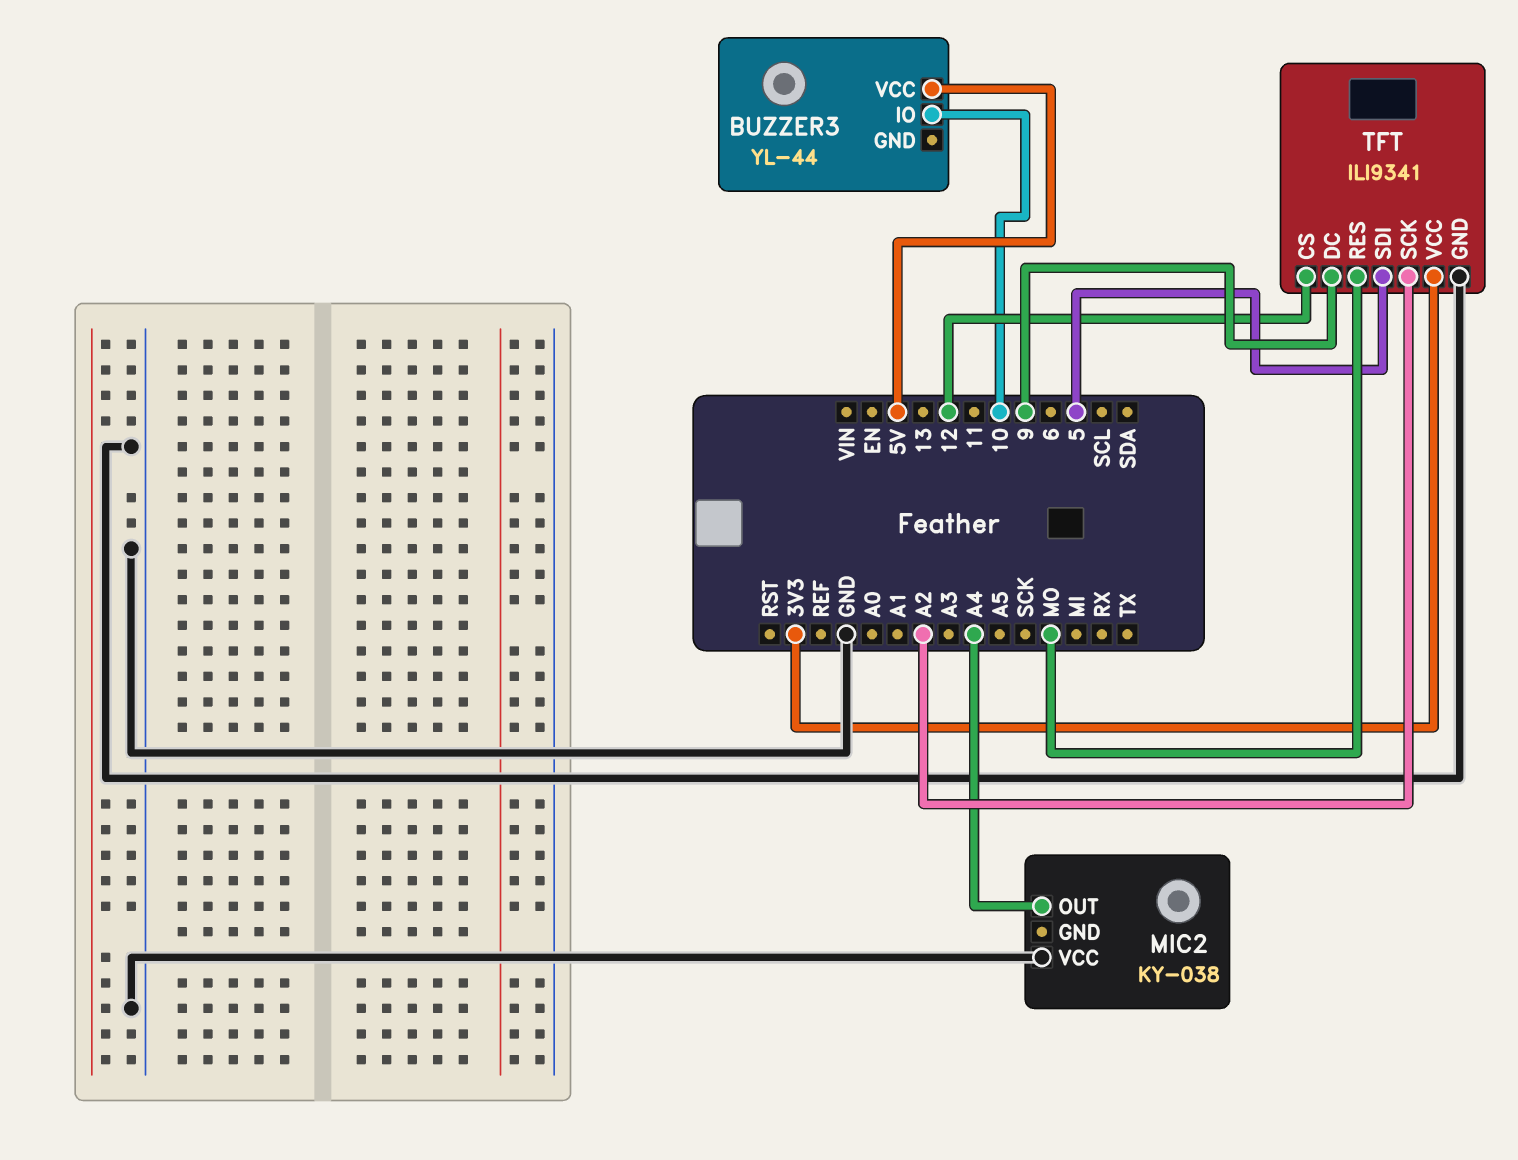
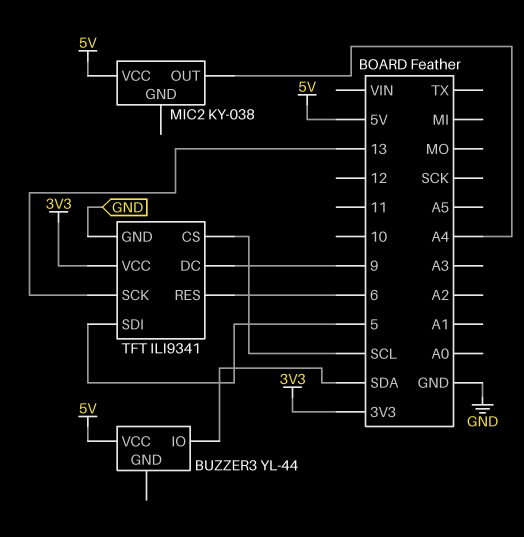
BUZZER3 pin IO: 10 -> SDA
MIC2 pin VCC: GND -> 5V
TFT pin CS: 12 -> SCL
TFT pin RES: MO -> 6
TFT pin SCK: A2 -> 13

